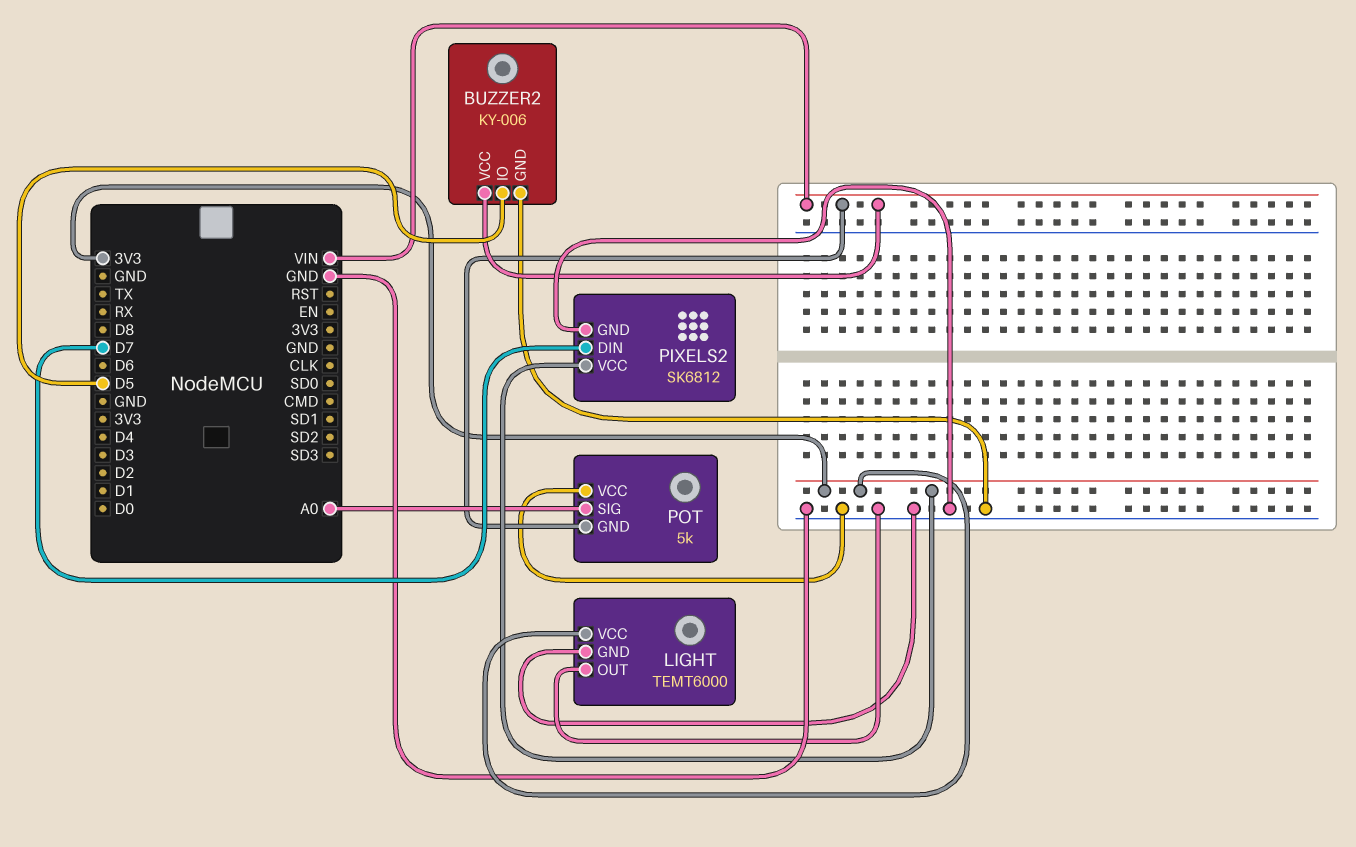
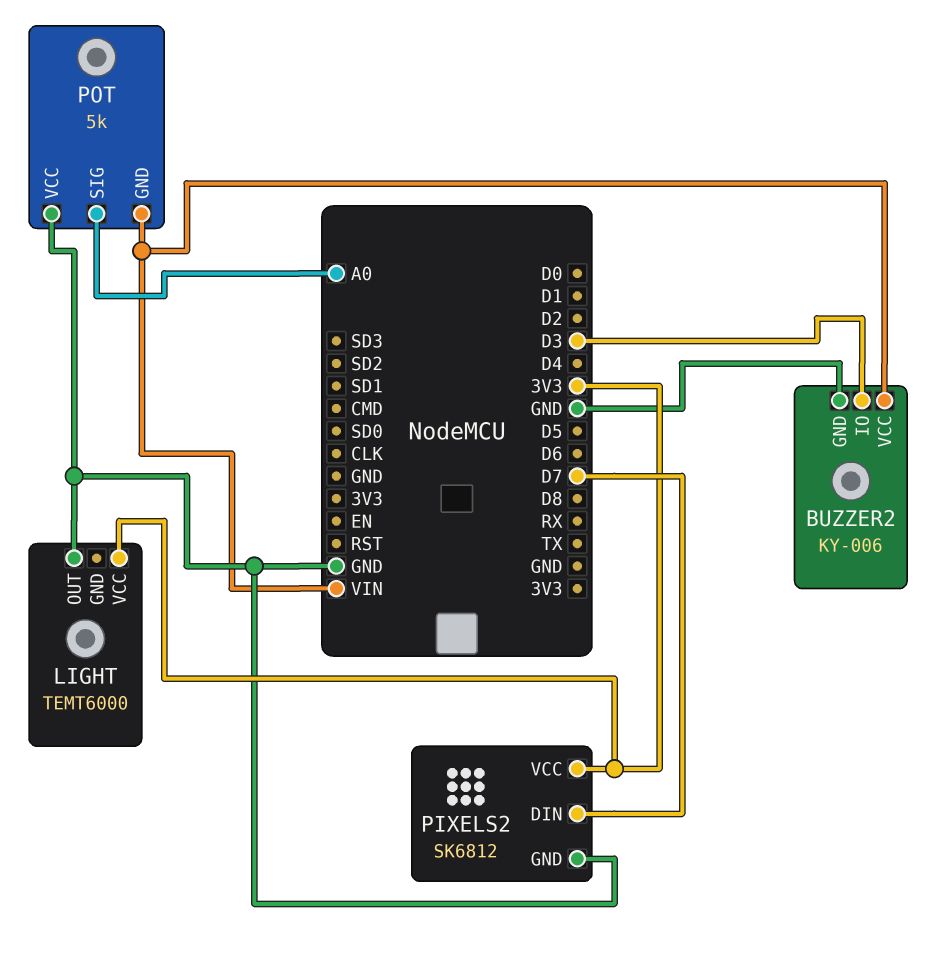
BUZZER2 pin IO: D5 -> D3
LIGHT pin GND: GND -> none

